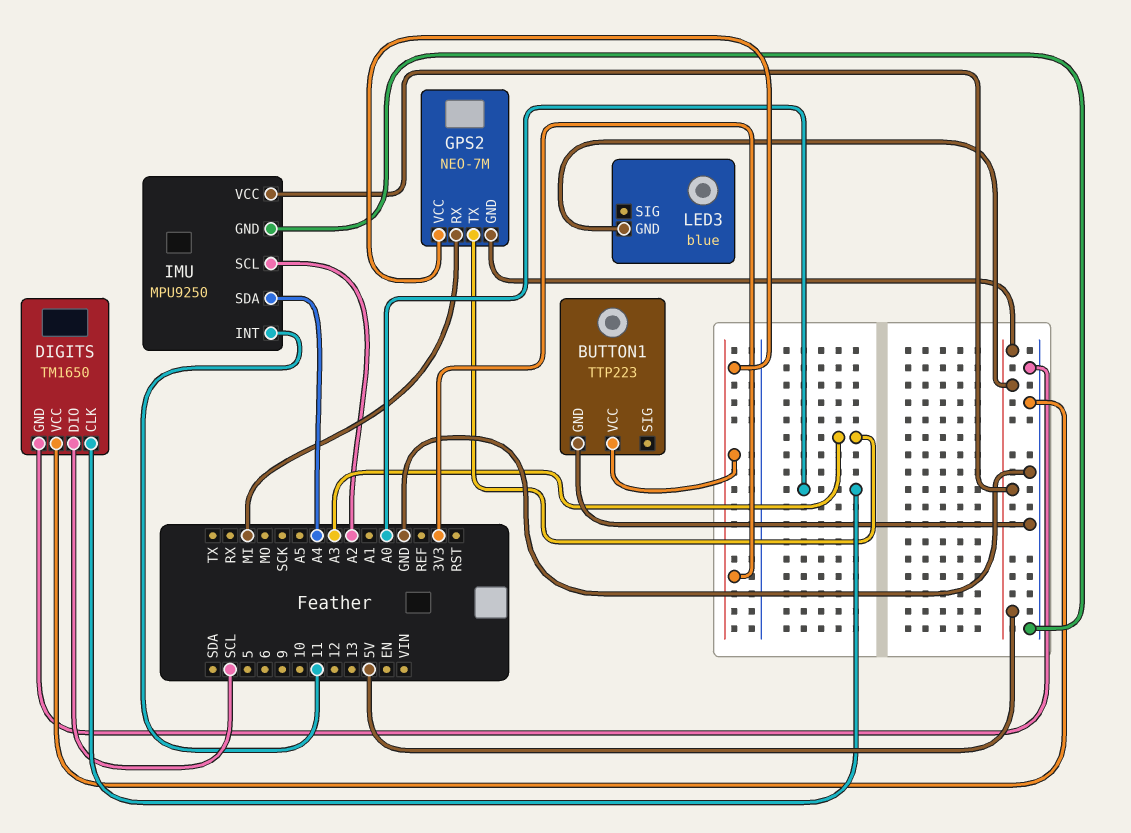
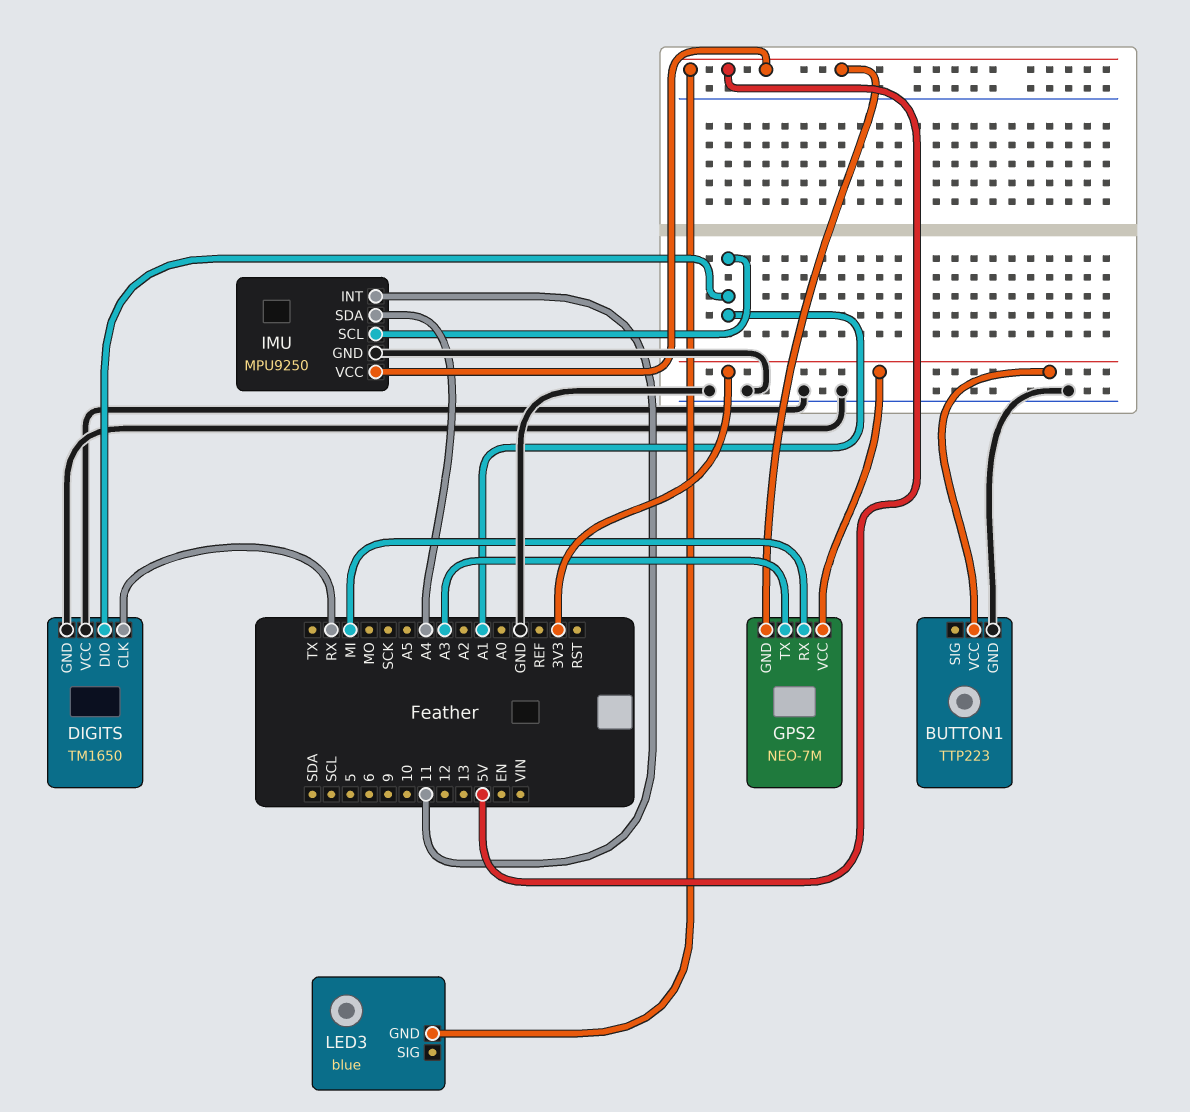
DIGITS pin CLK: A0 -> RX
DIGITS pin DIO: SCL -> A1
IMU pin SCL: A2 -> A1

